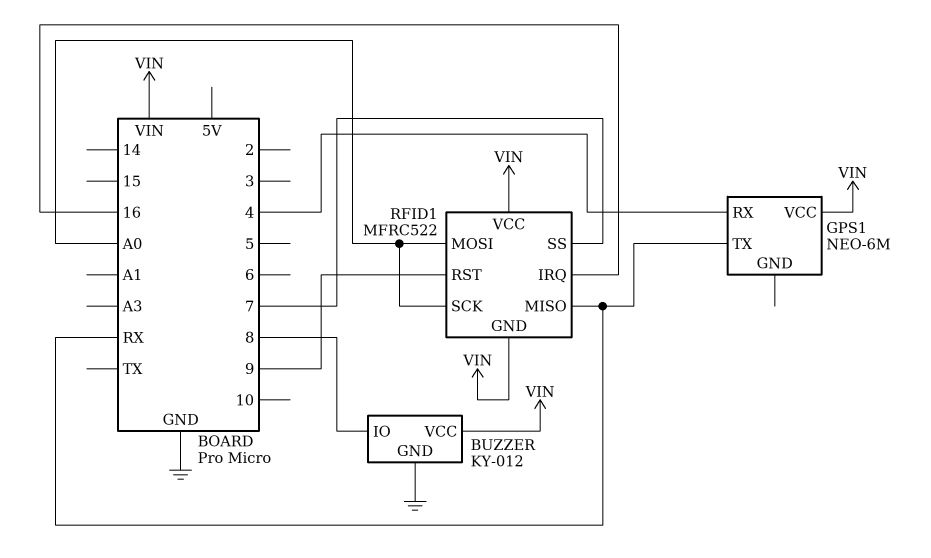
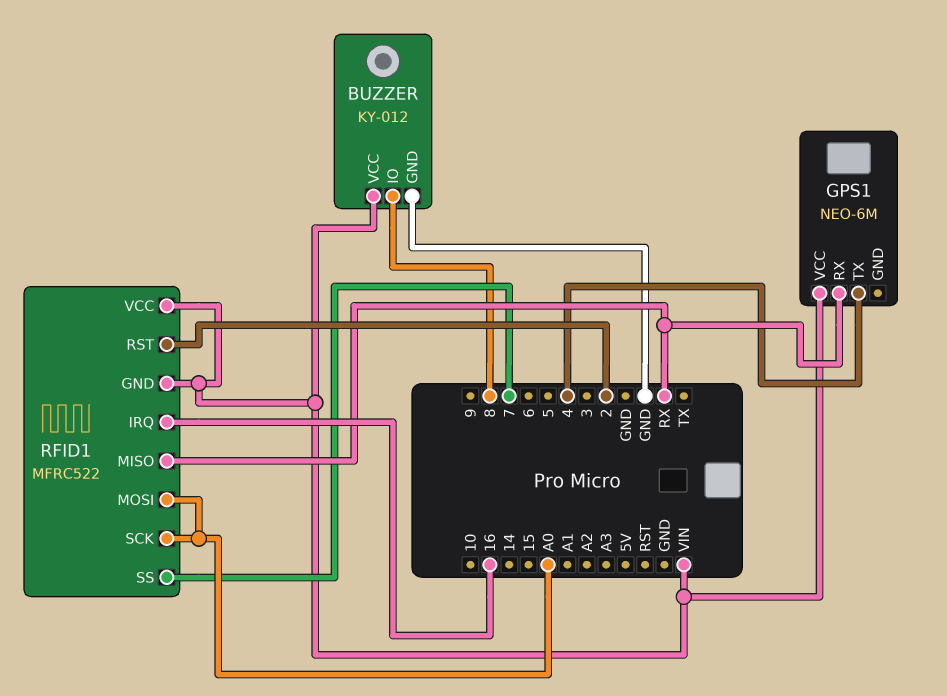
GPS1 pin RX: 4 -> RX
GPS1 pin TX: RX -> 4
RFID1 pin RST: 9 -> 2

